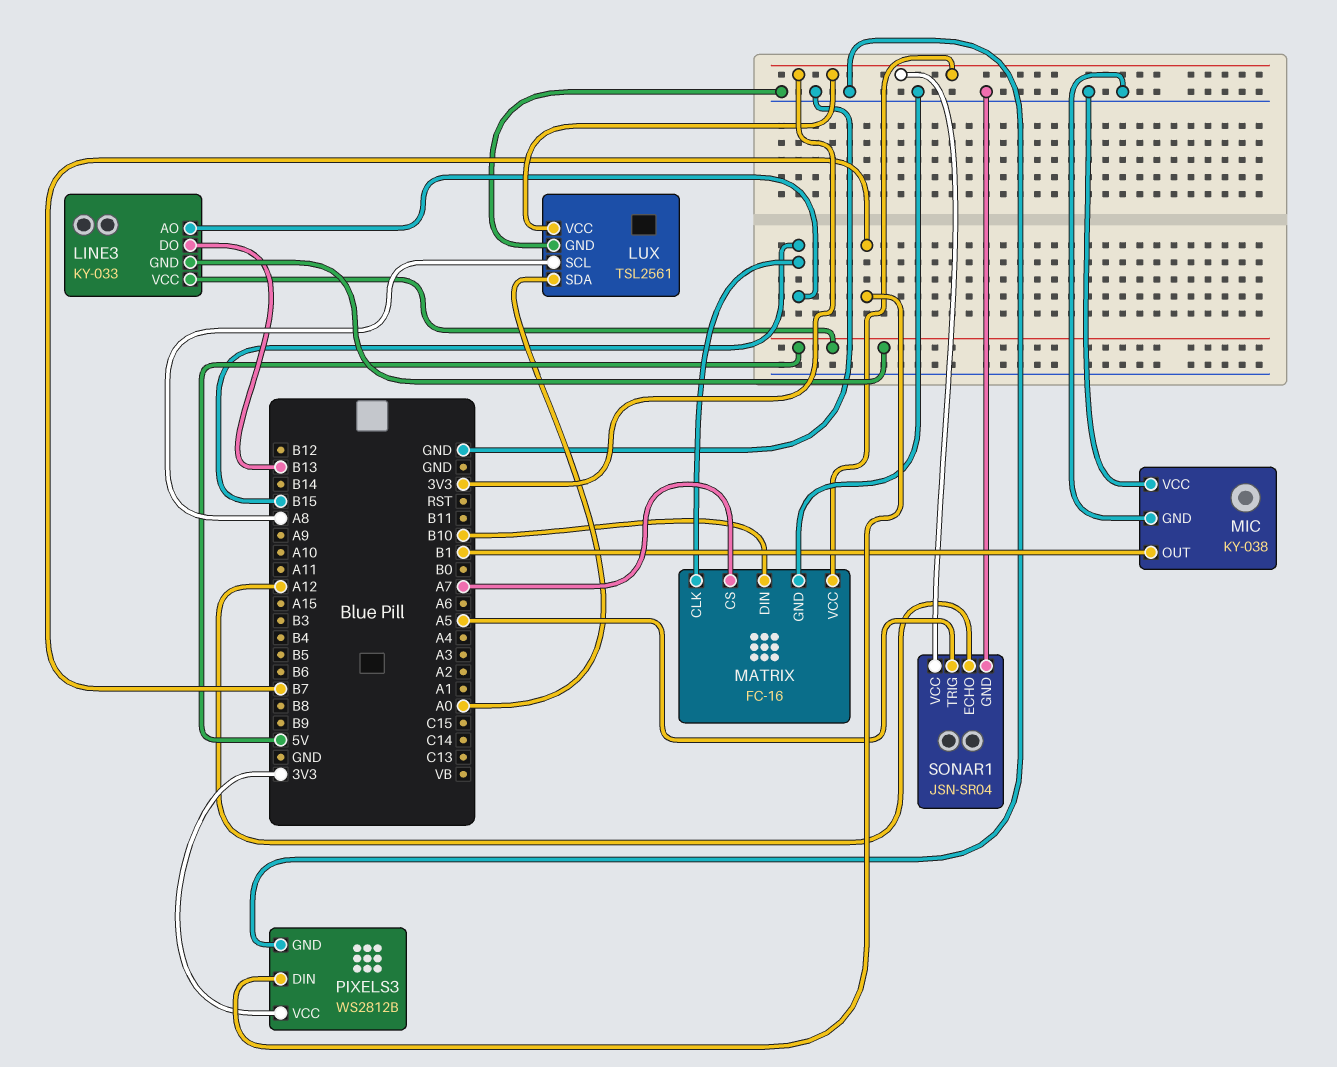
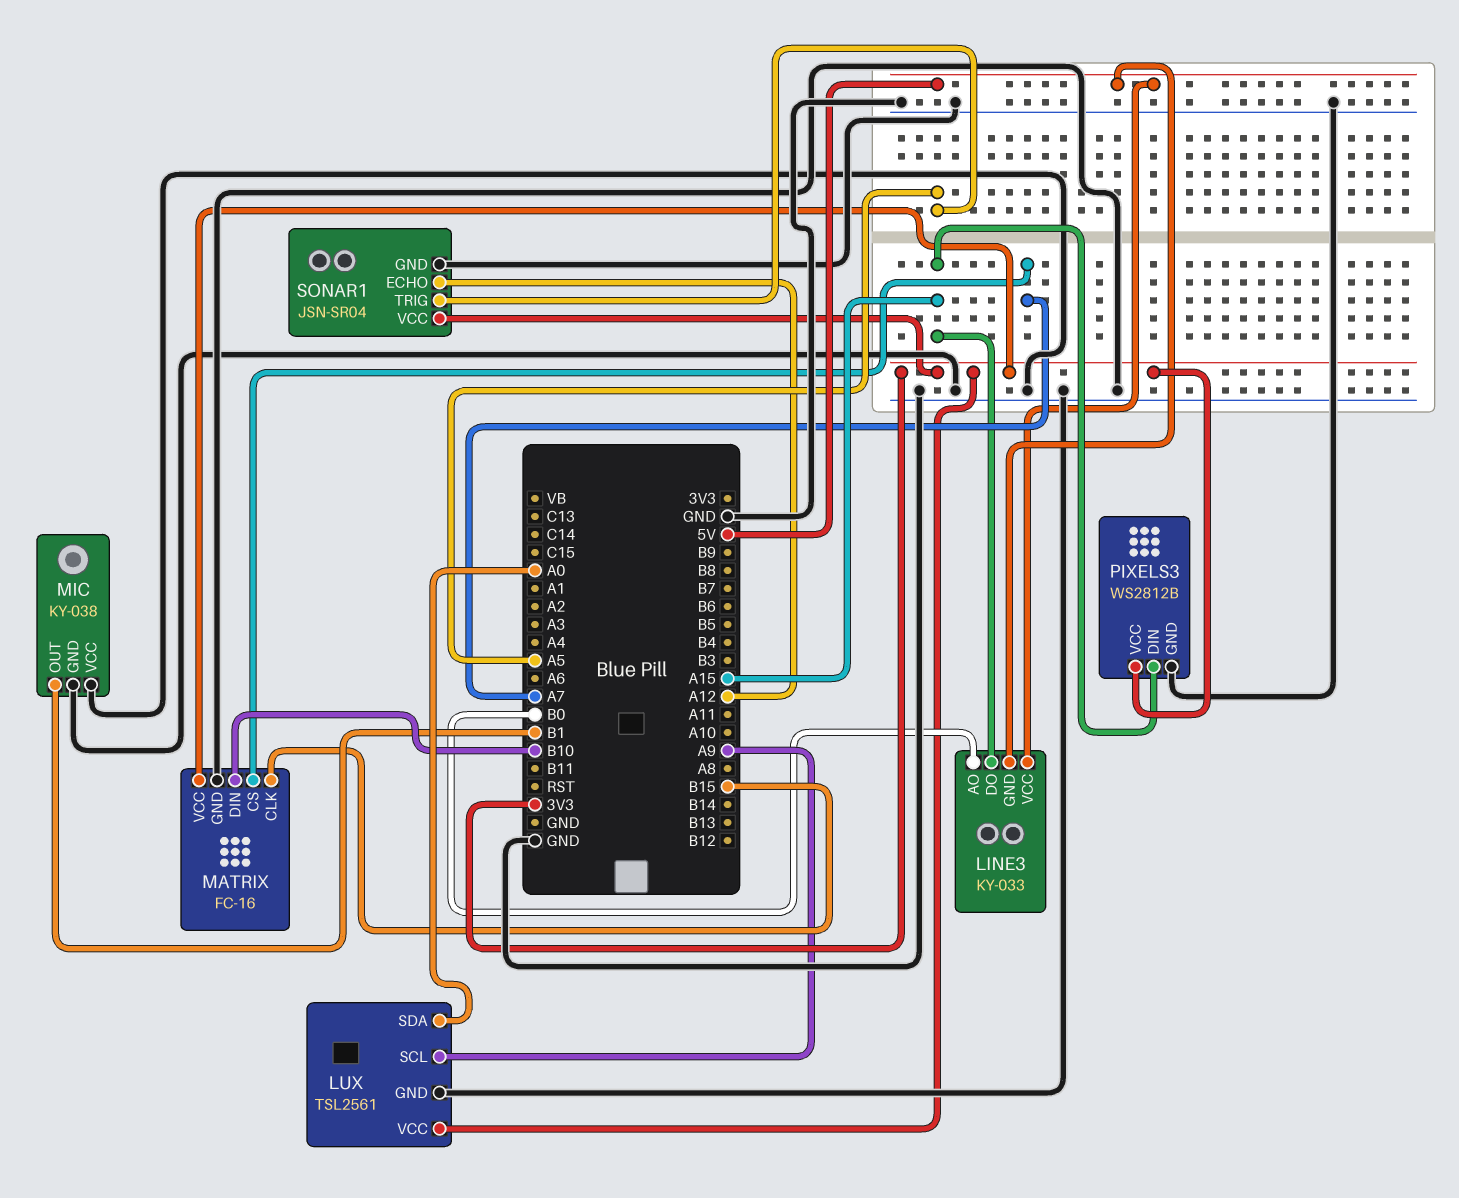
LINE3 pin AO: B15 -> B0
LINE3 pin DO: B13 -> A15
LUX pin SCL: A8 -> A9
PIXELS3 pin DIN: B7 -> A15

